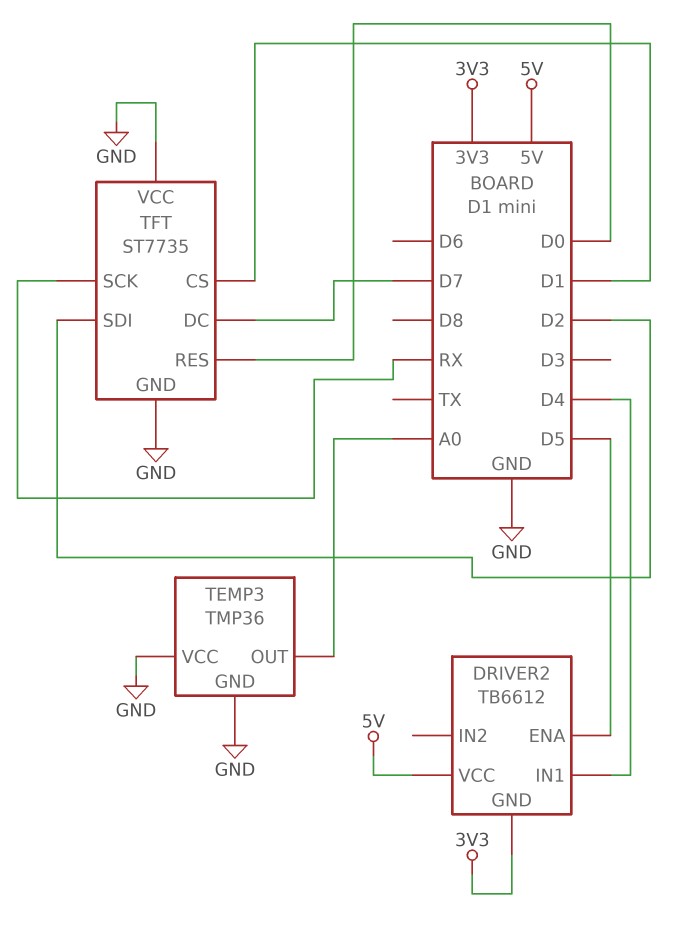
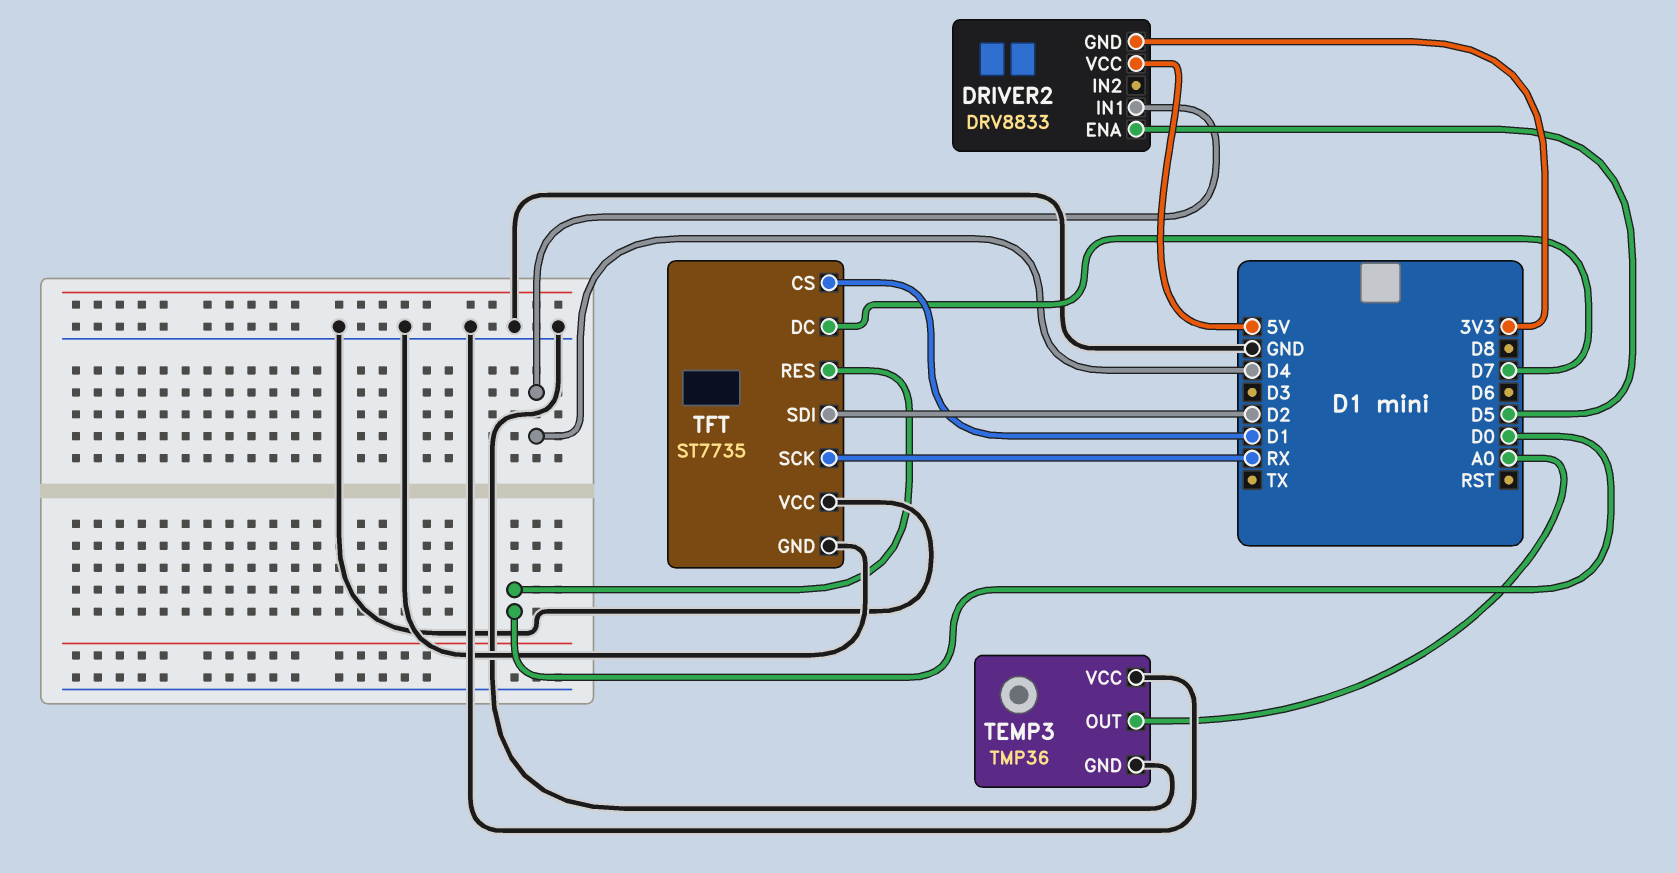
DRIVER2: TB6612 -> DRV8833

